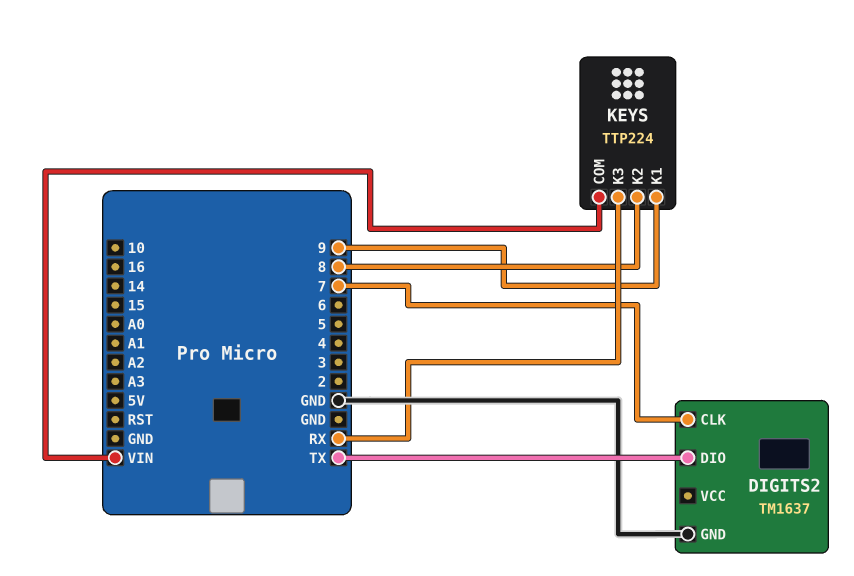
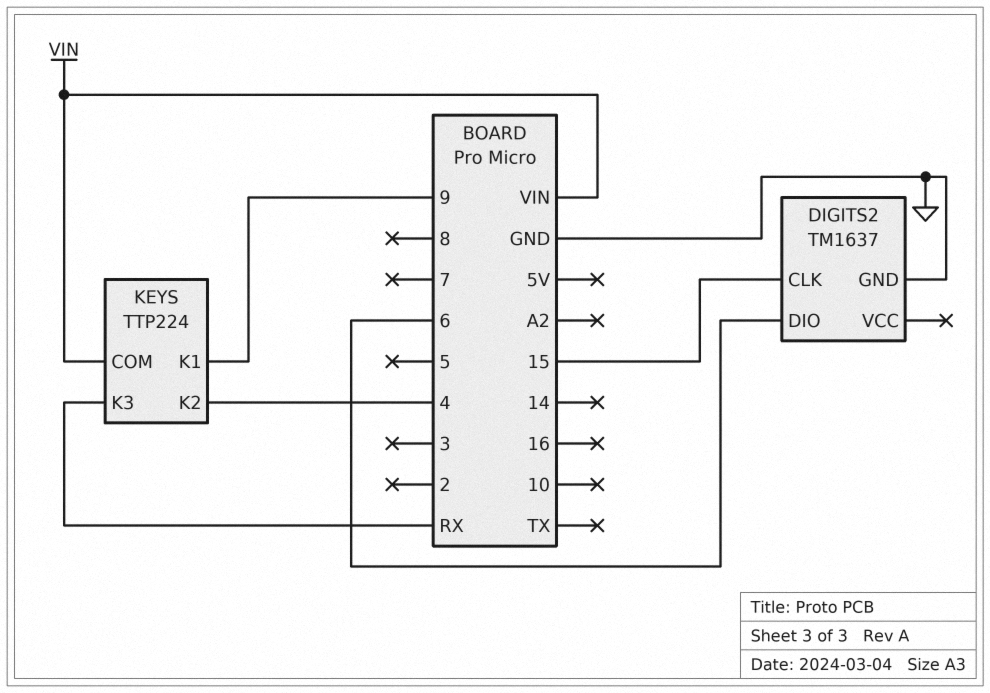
DIGITS2 pin CLK: 7 -> 15
DIGITS2 pin DIO: TX -> 6
KEYS pin K2: 8 -> 4

